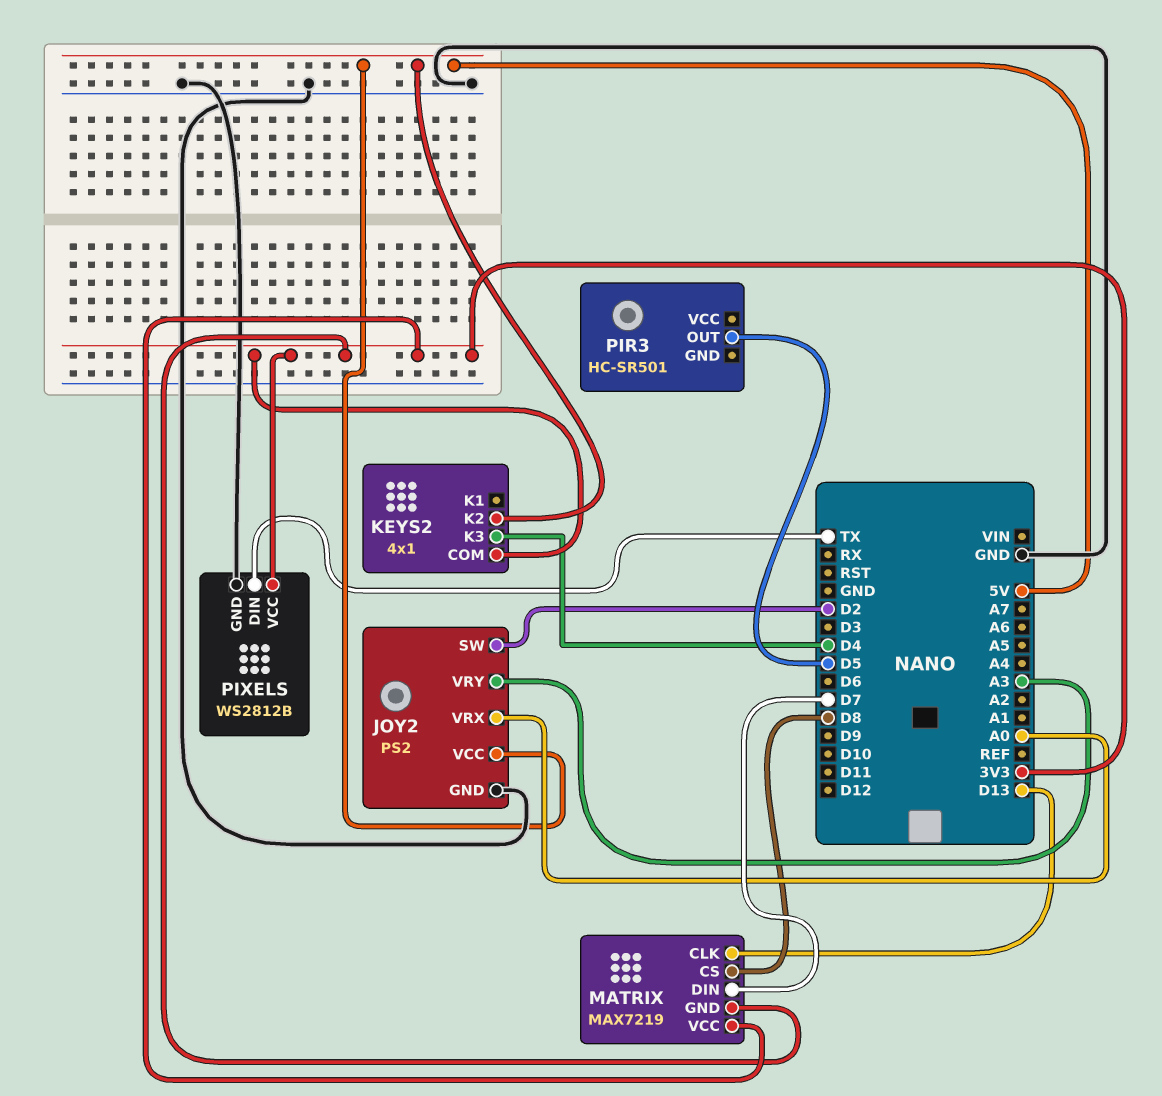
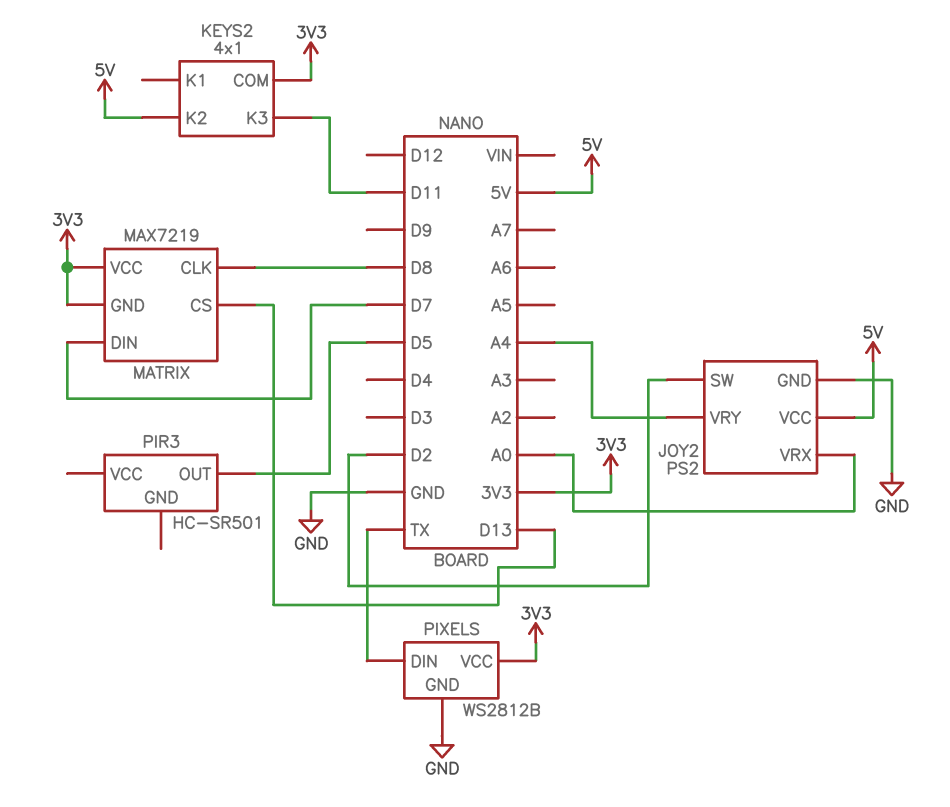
JOY2 pin VRY: A3 -> A4
KEYS2 pin K3: D4 -> D11
MATRIX pin CLK: D13 -> D8
MATRIX pin CS: D8 -> D13

